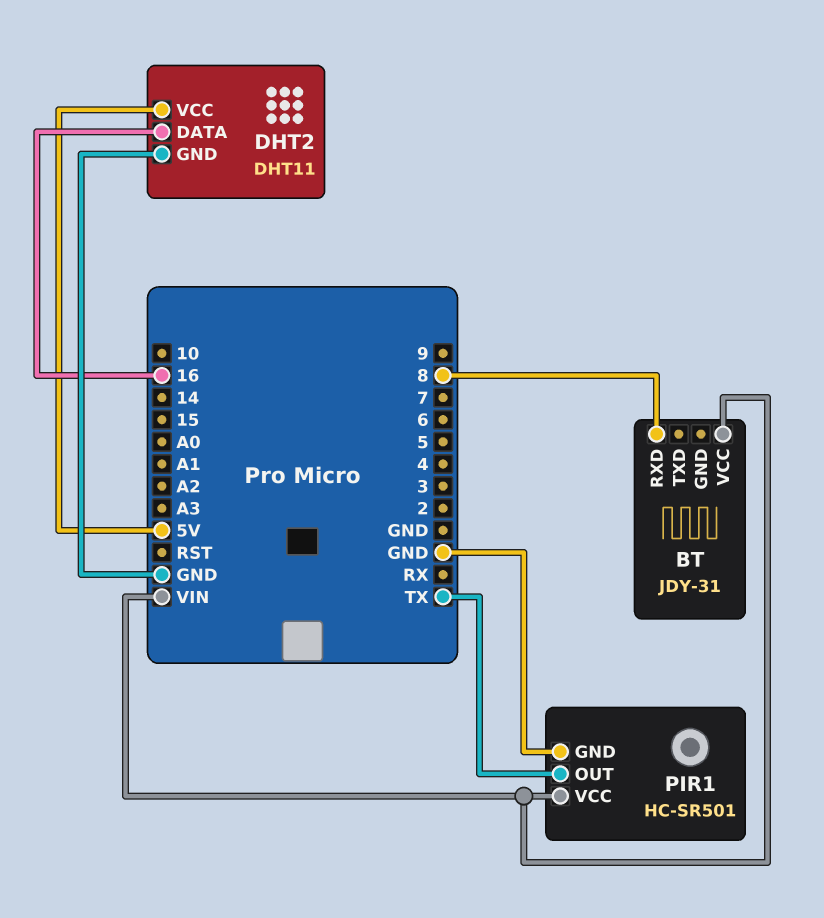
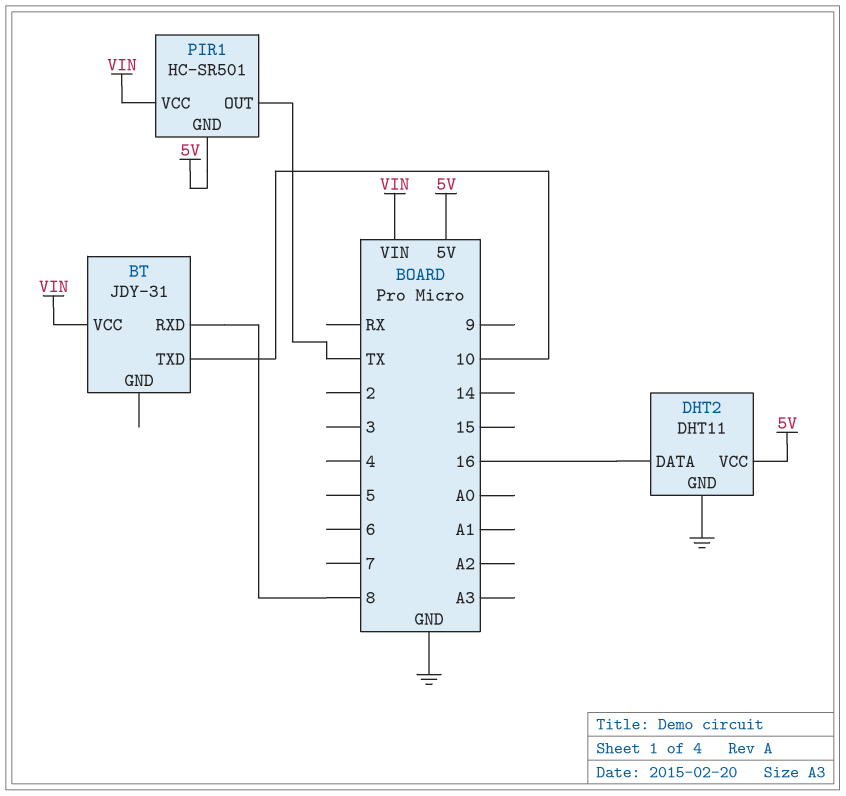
BT pin TXD: none -> 10
PIR1 pin GND: GND -> 5V

